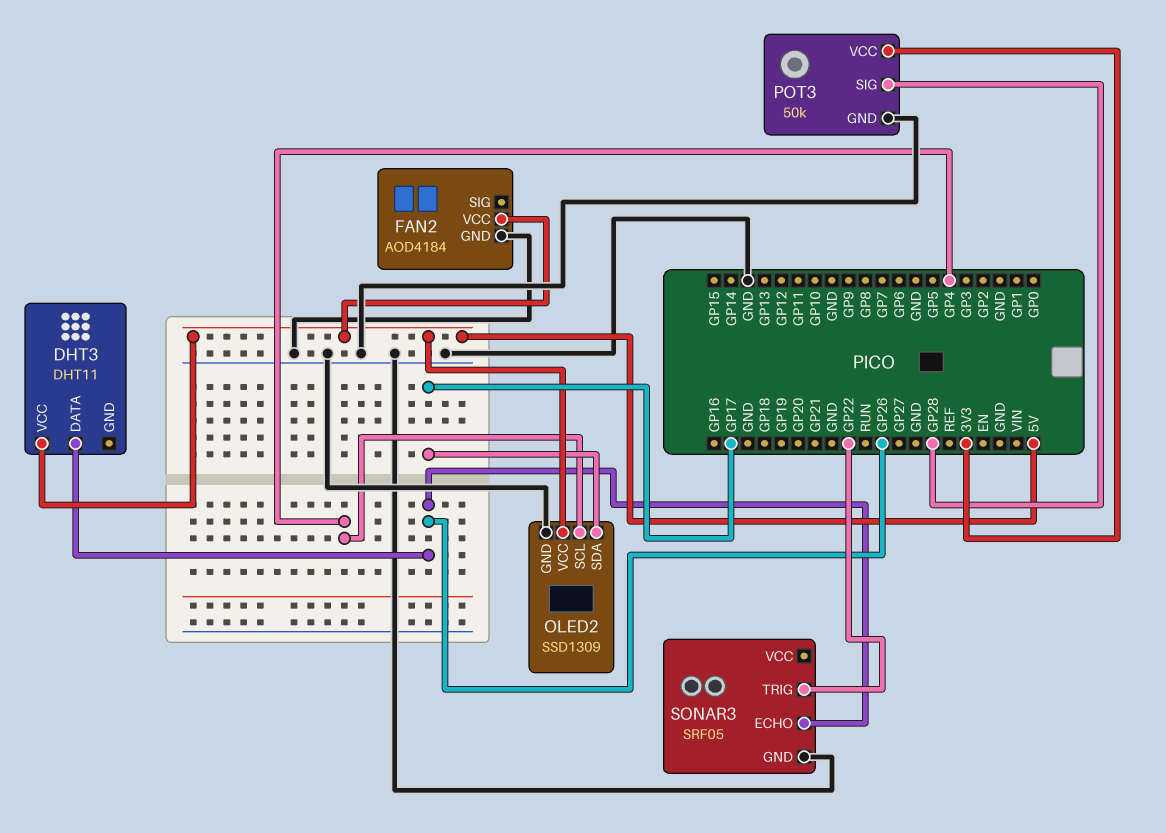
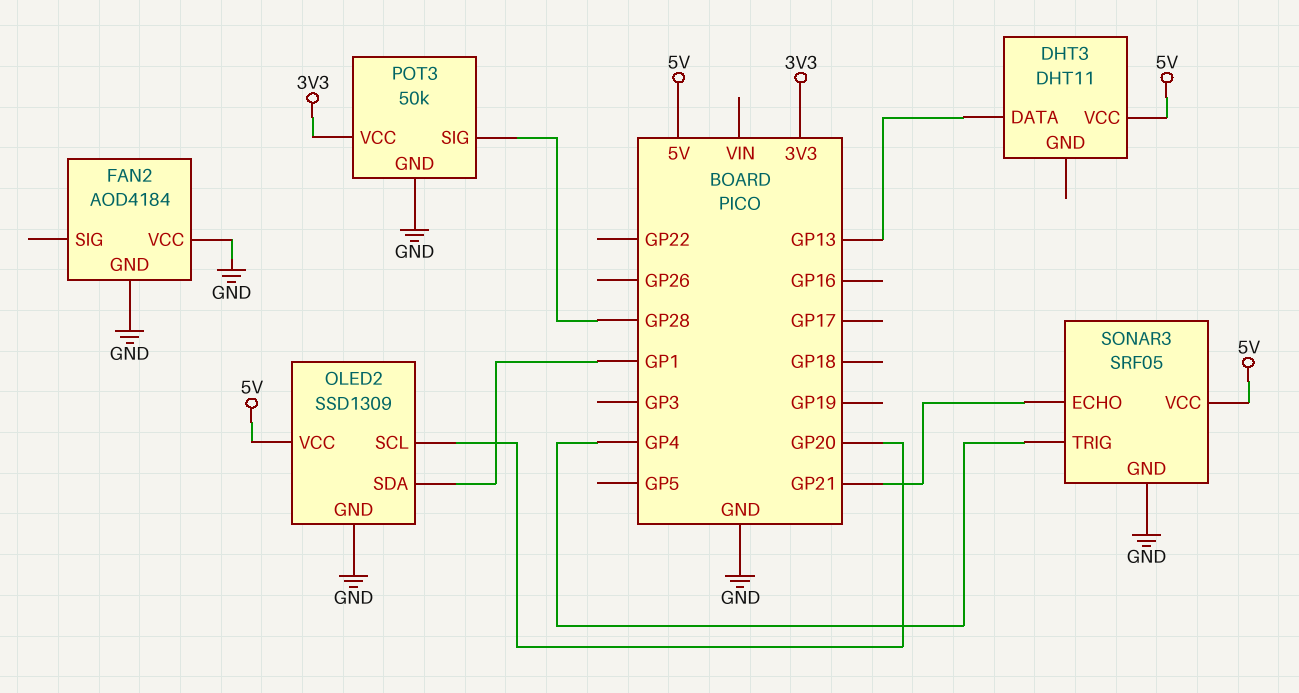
DHT3 pin DATA: GP26 -> GP13
FAN2 pin VCC: 5V -> GND
OLED2 pin SCL: GP4 -> GP20
OLED2 pin SDA: GP17 -> GP1
SONAR3 pin ECHO: GP26 -> GP21
SONAR3 pin TRIG: GP22 -> GP4
SONAR3 pin VCC: none -> 5V

